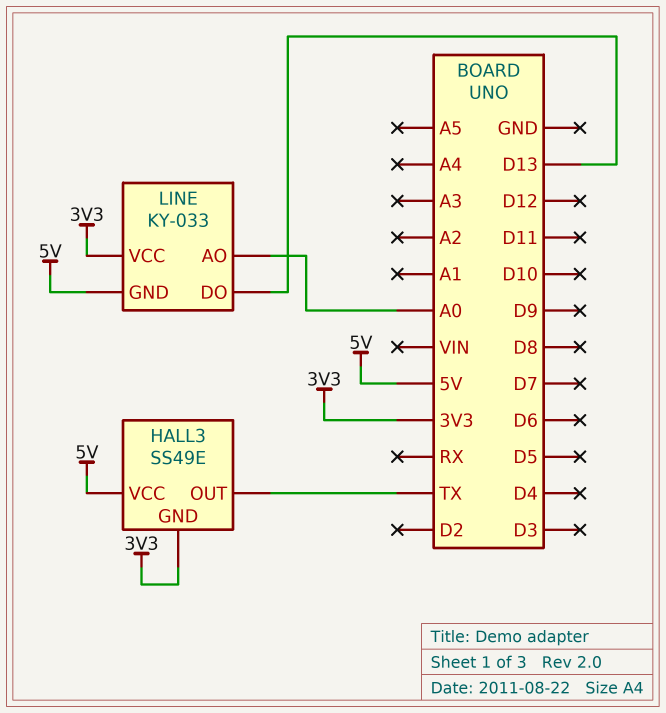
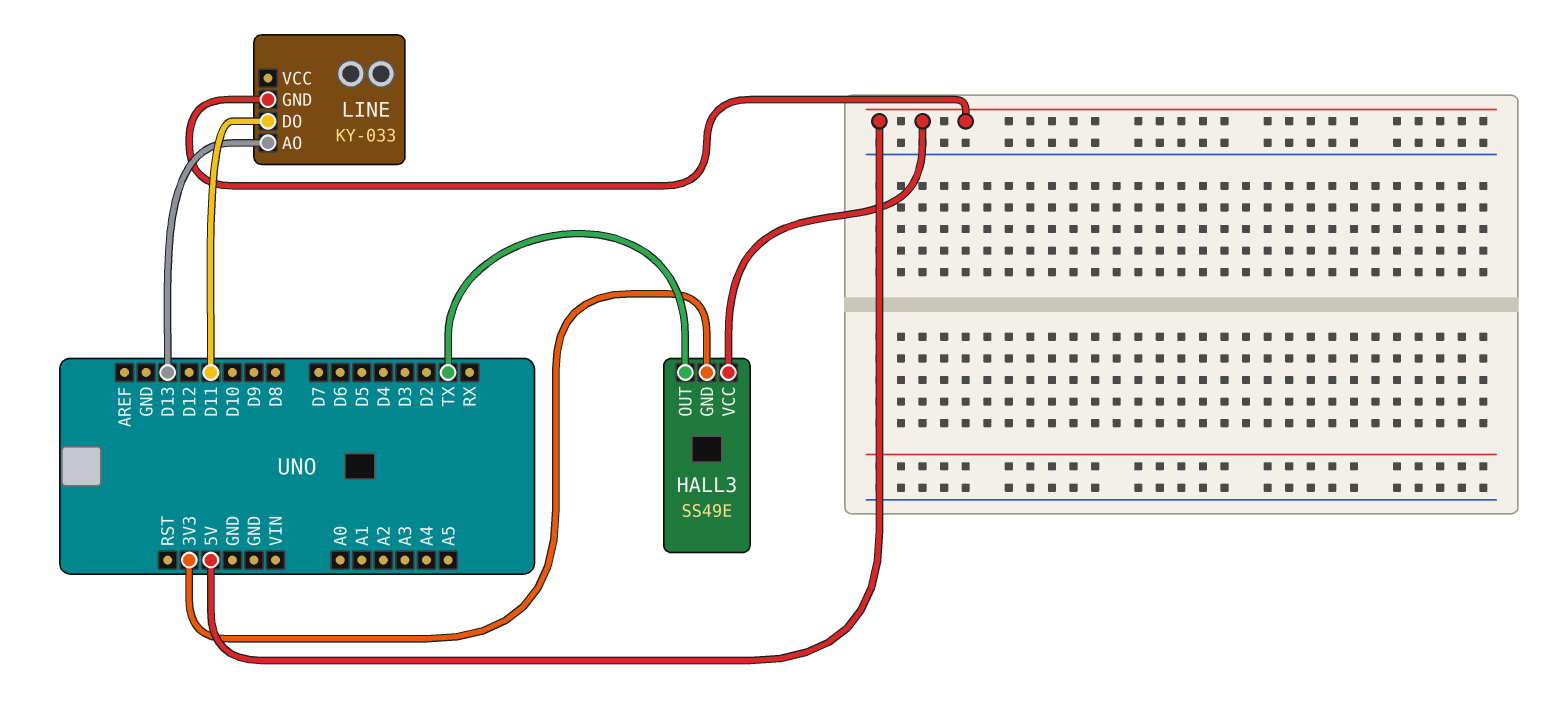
LINE pin AO: A0 -> D13
LINE pin DO: D13 -> D11
LINE pin VCC: 3V3 -> none

